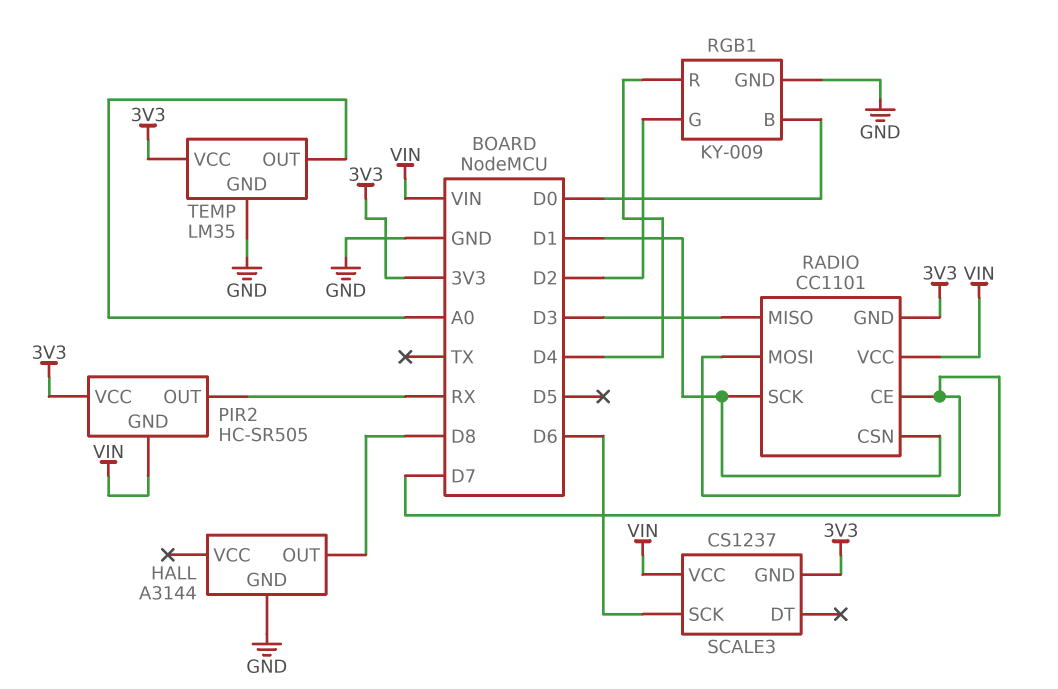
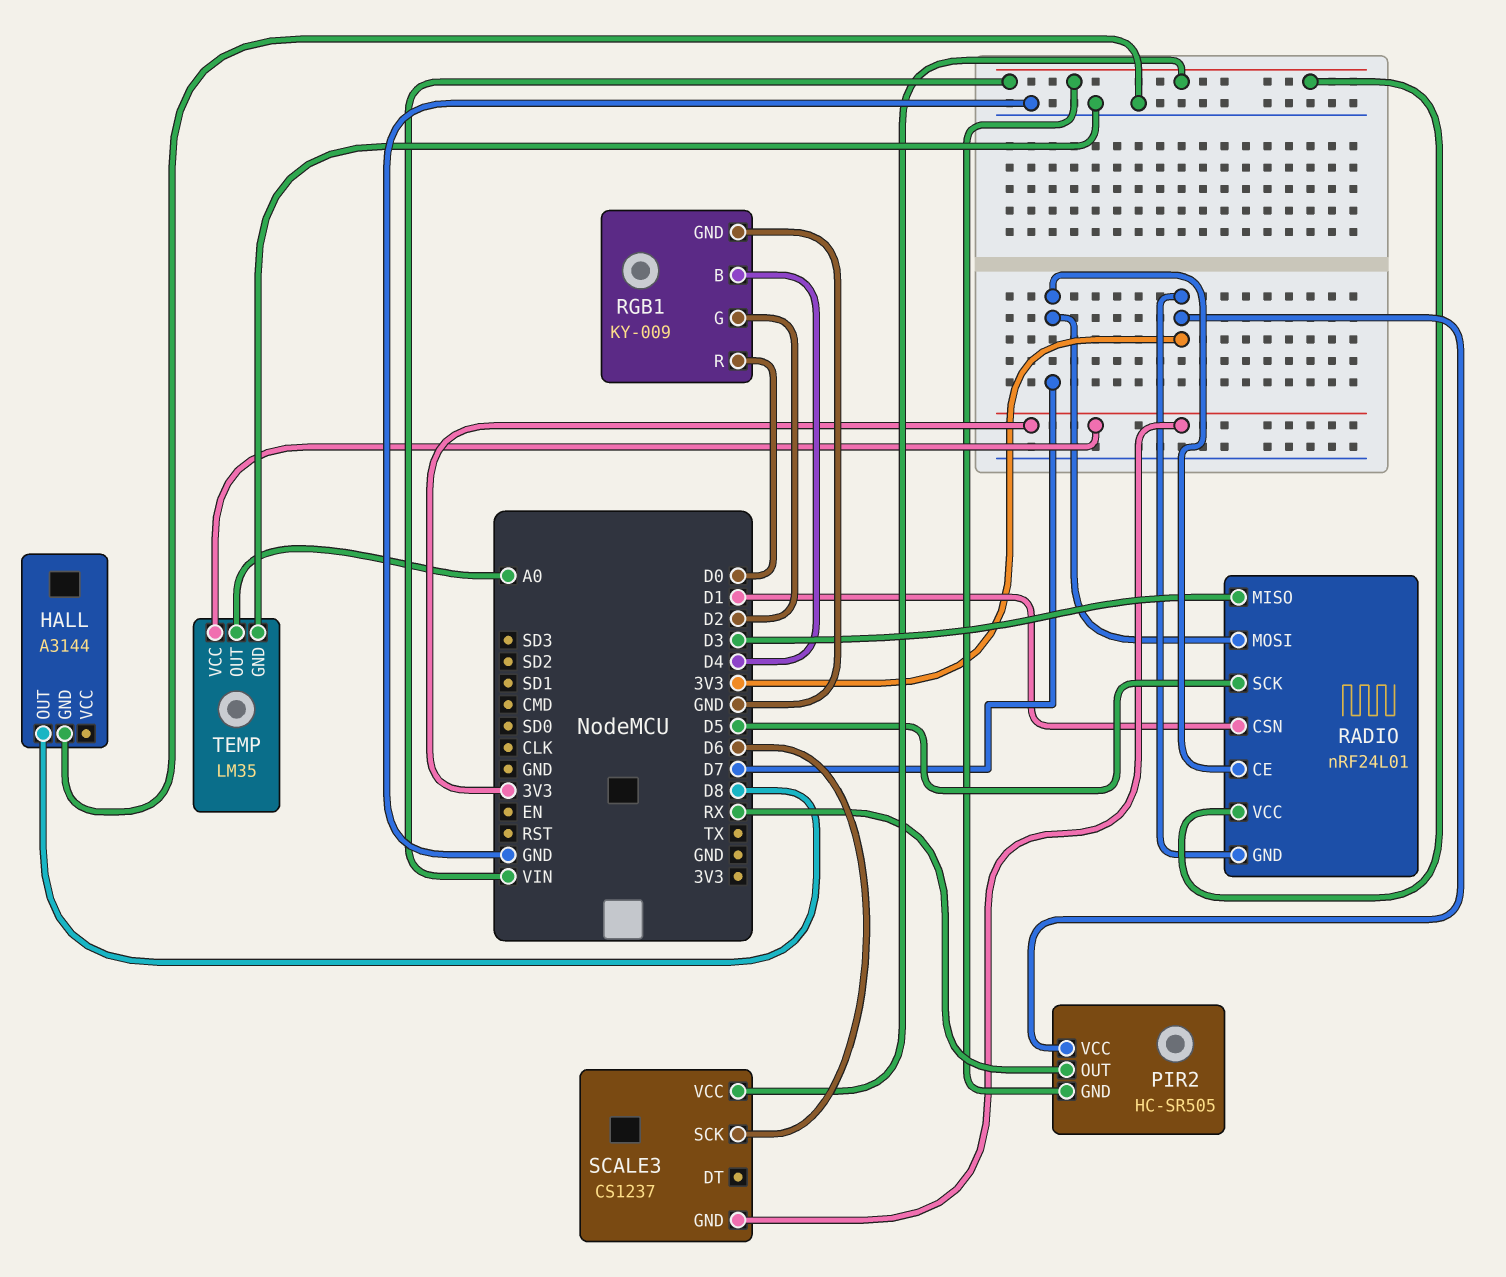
RADIO: CC1101 -> nRF24L01
RADIO pin SCK: D1 -> D5
RGB1 pin B: D0 -> D4
RGB1 pin R: D4 -> D0

